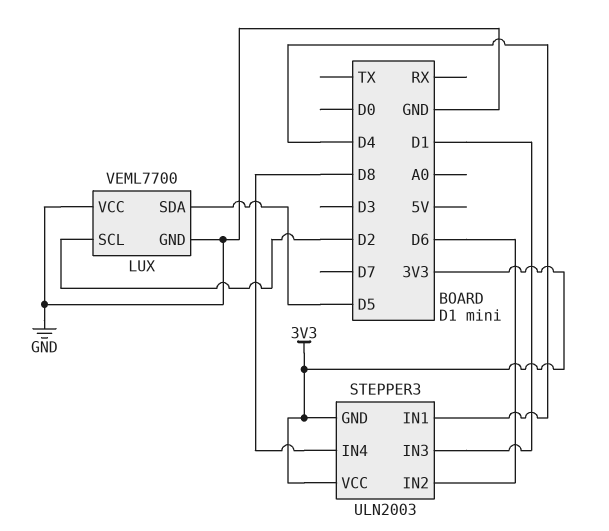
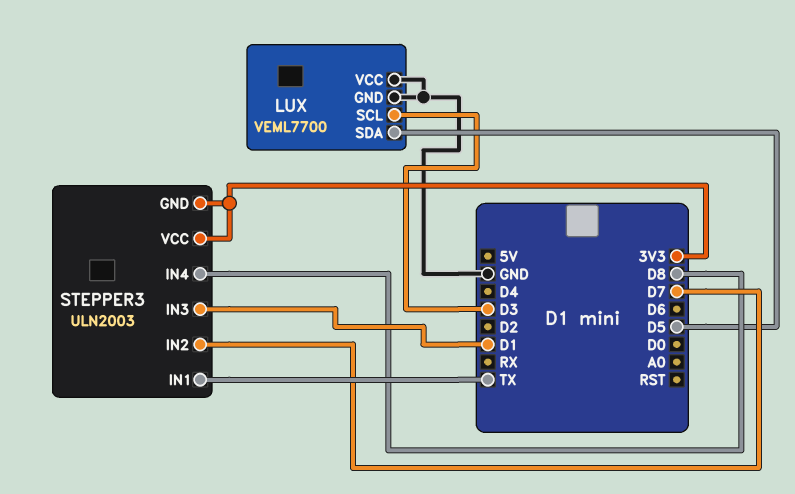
LUX pin SCL: D2 -> D3
STEPPER3 pin IN1: D4 -> TX
STEPPER3 pin IN2: D6 -> D7

